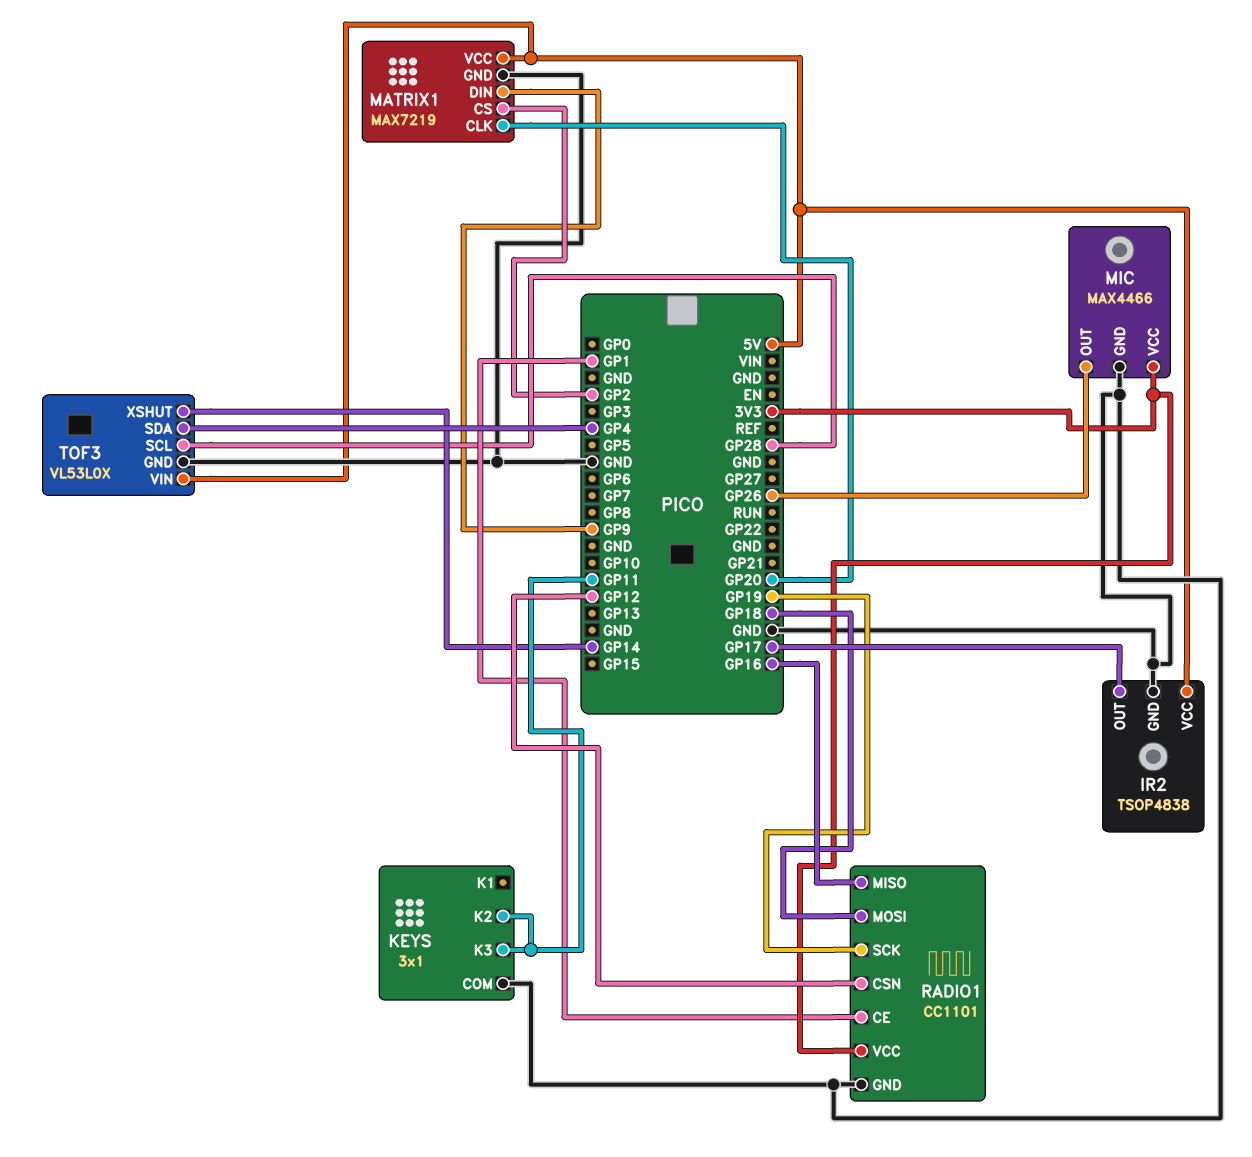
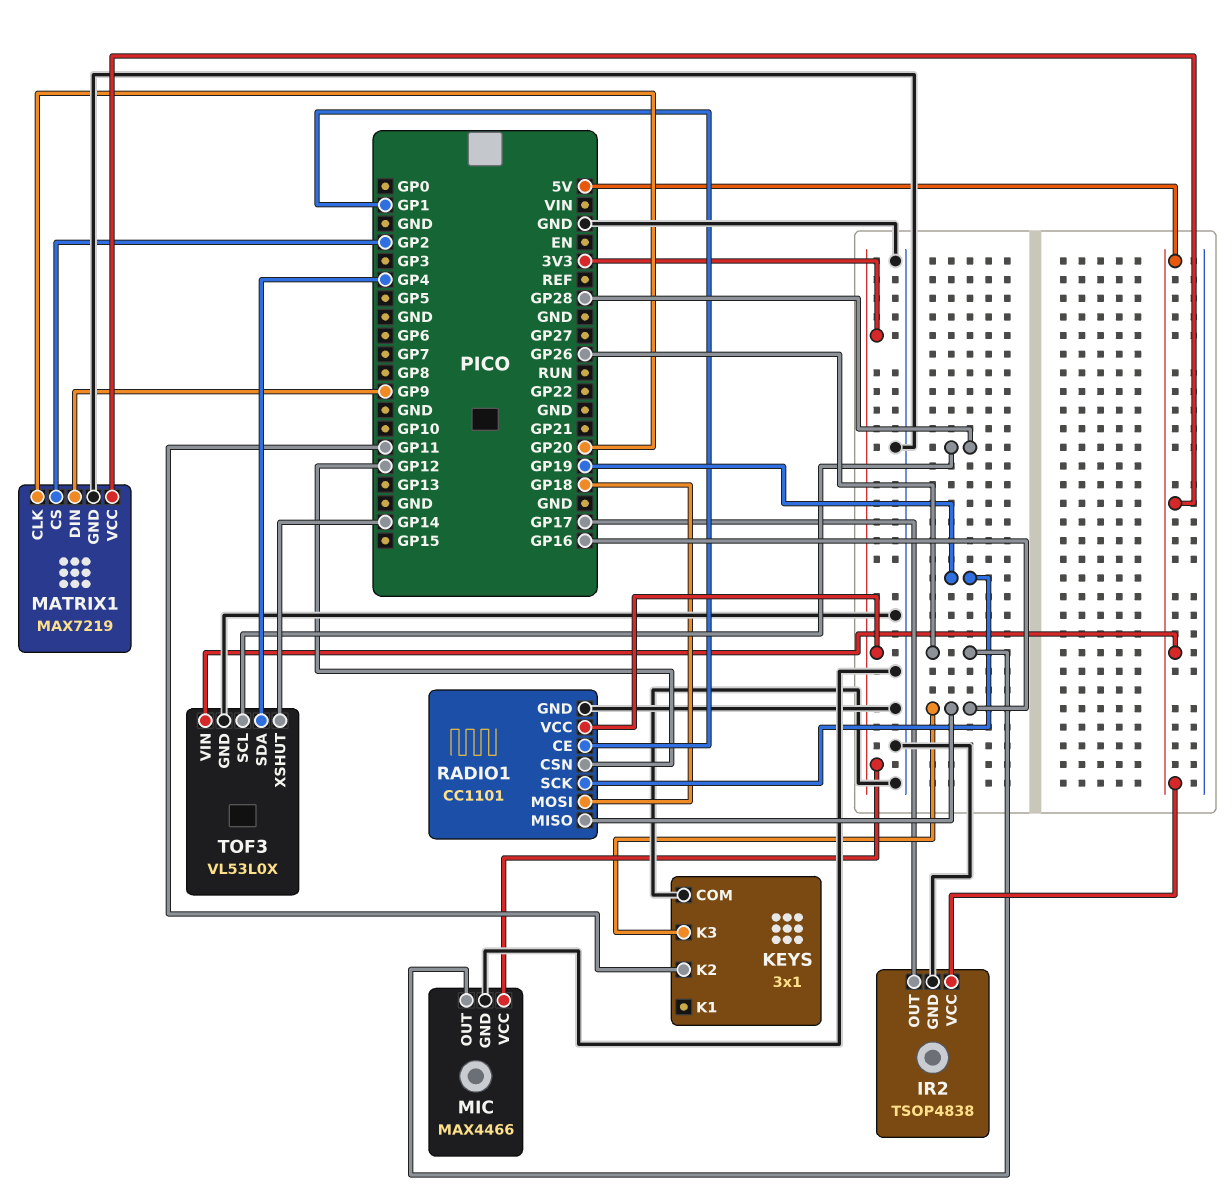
KEYS pin K3: GP11 -> GP16

